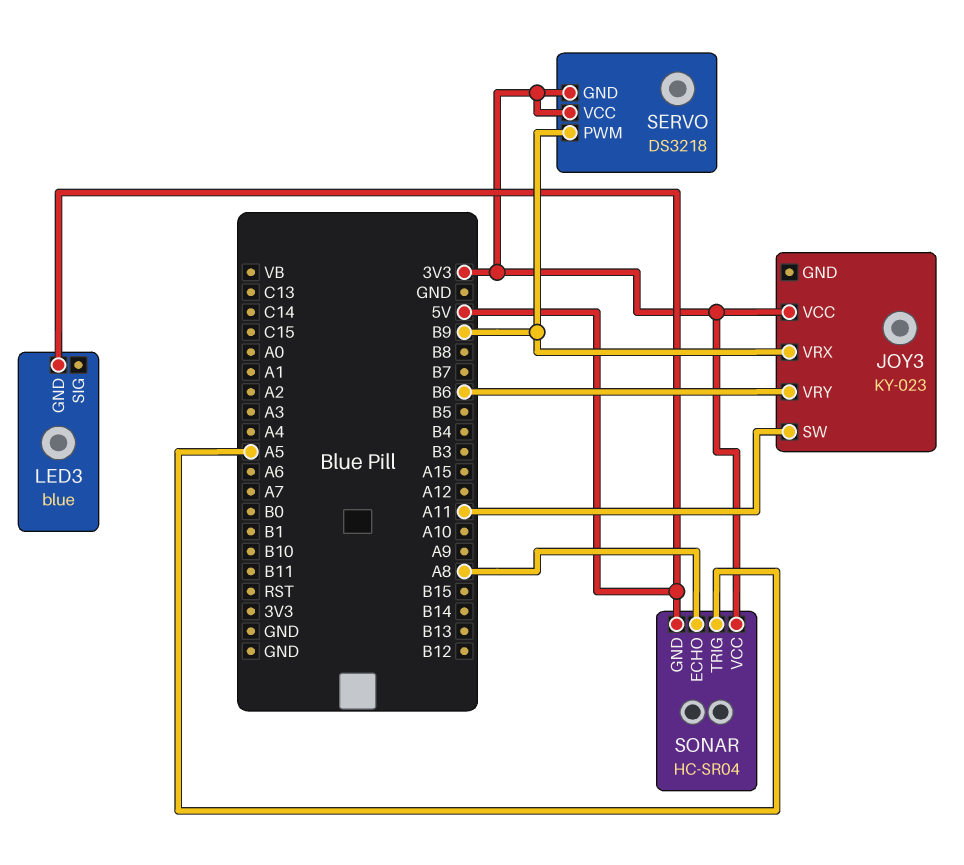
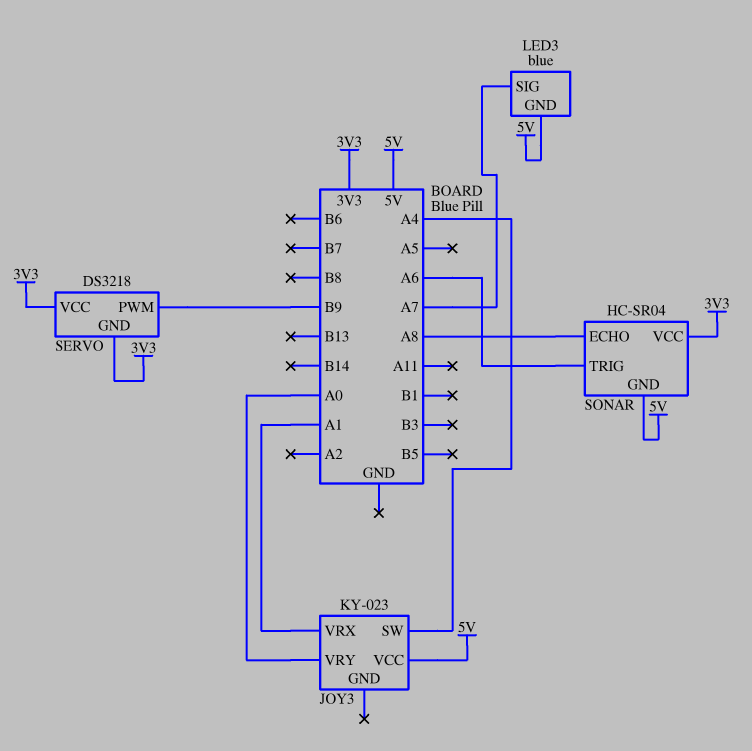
JOY3 pin SW: A11 -> A4
JOY3 pin VCC: 3V3 -> 5V
JOY3 pin VRX: B9 -> A1
JOY3 pin VRY: B6 -> A0
LED3 pin SIG: none -> A7
SONAR pin TRIG: A5 -> A6

